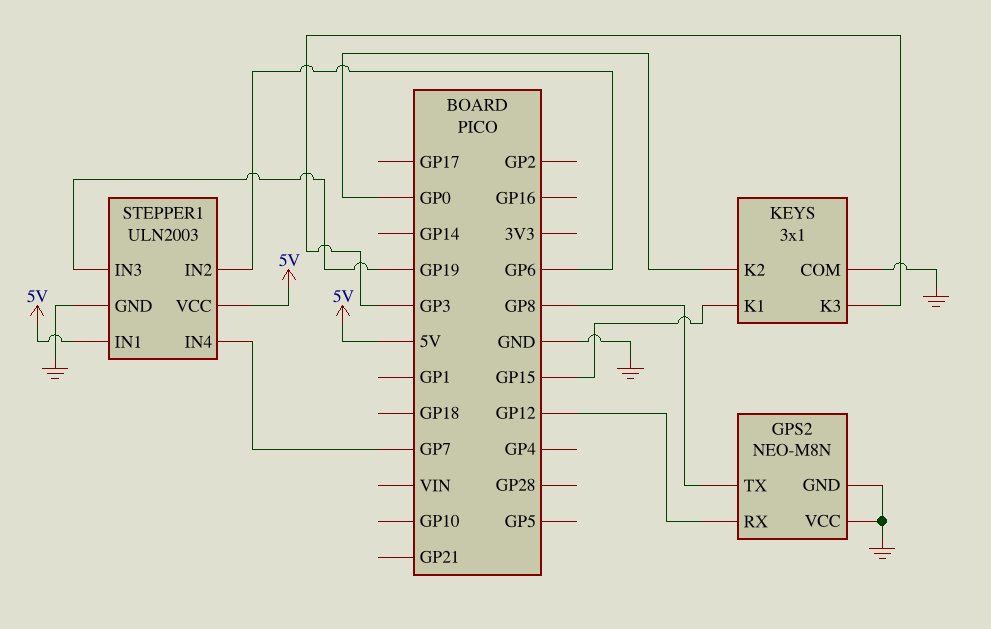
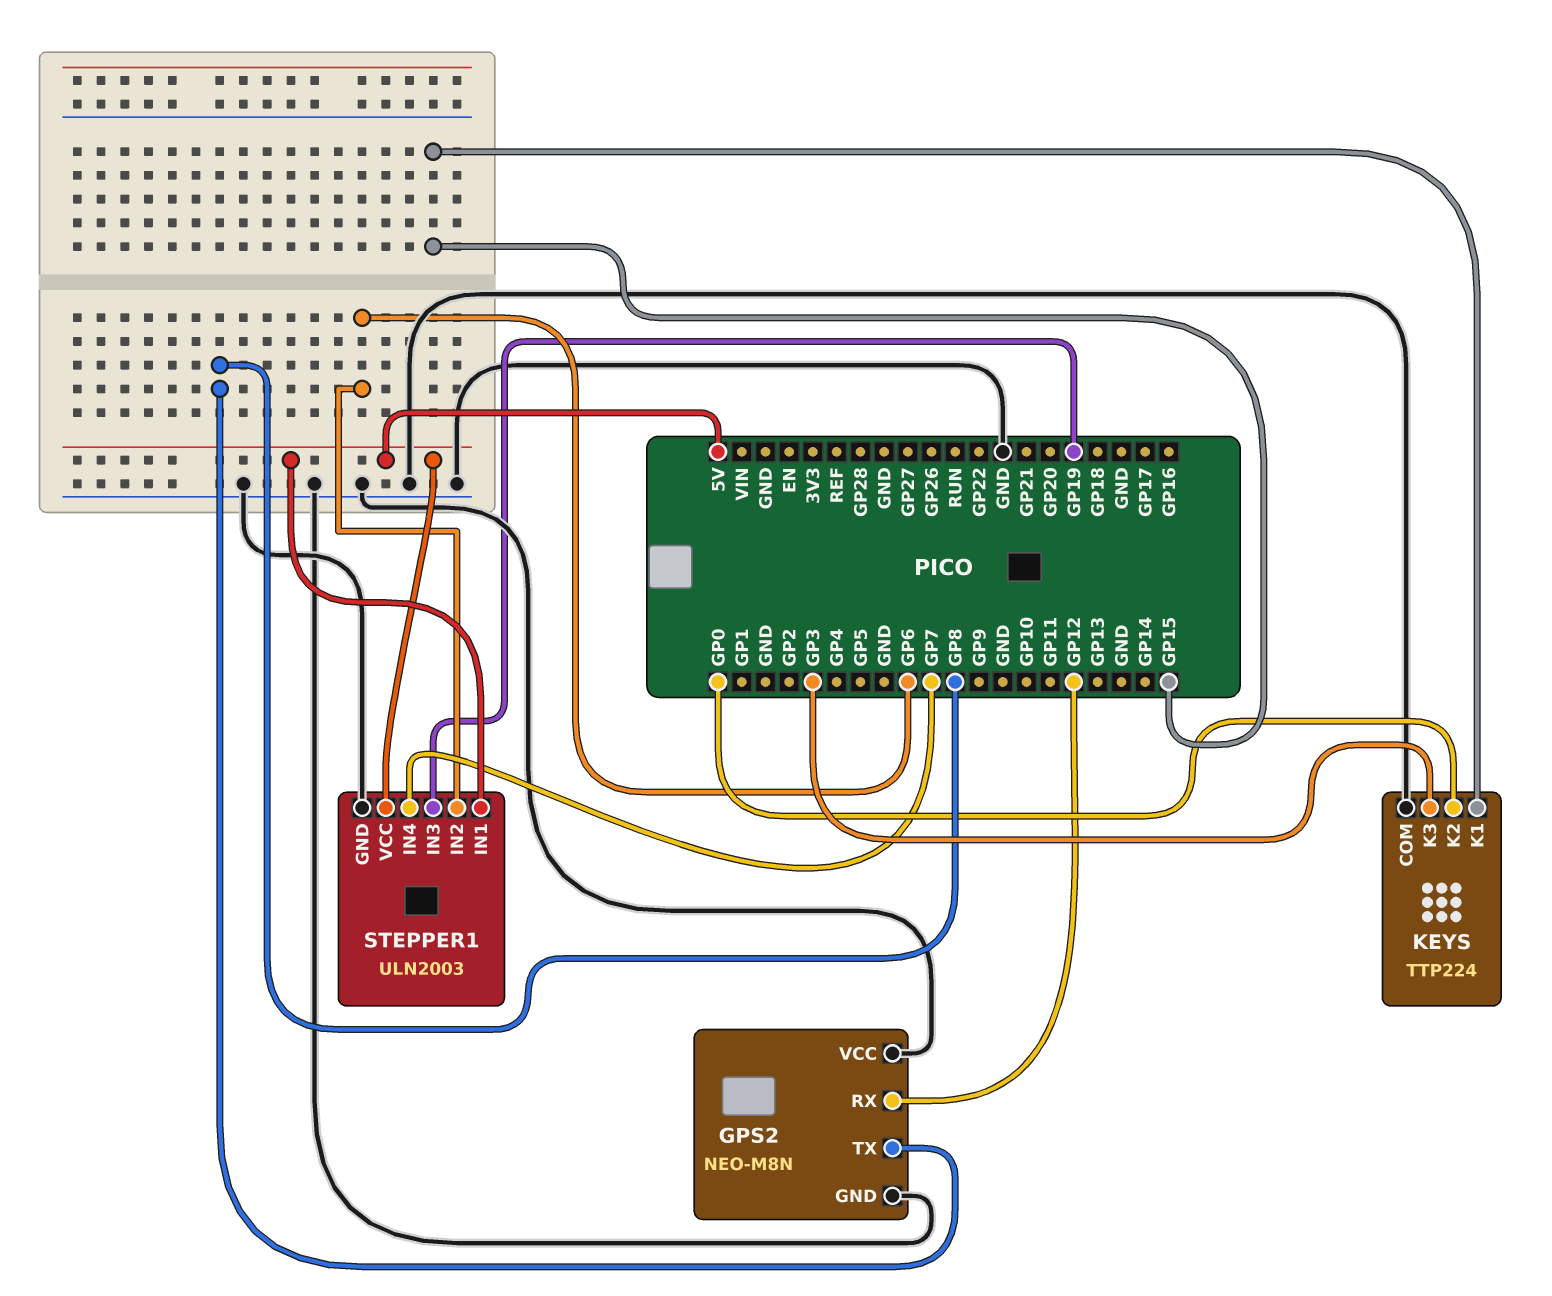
KEYS: 3x1 -> TTP224

